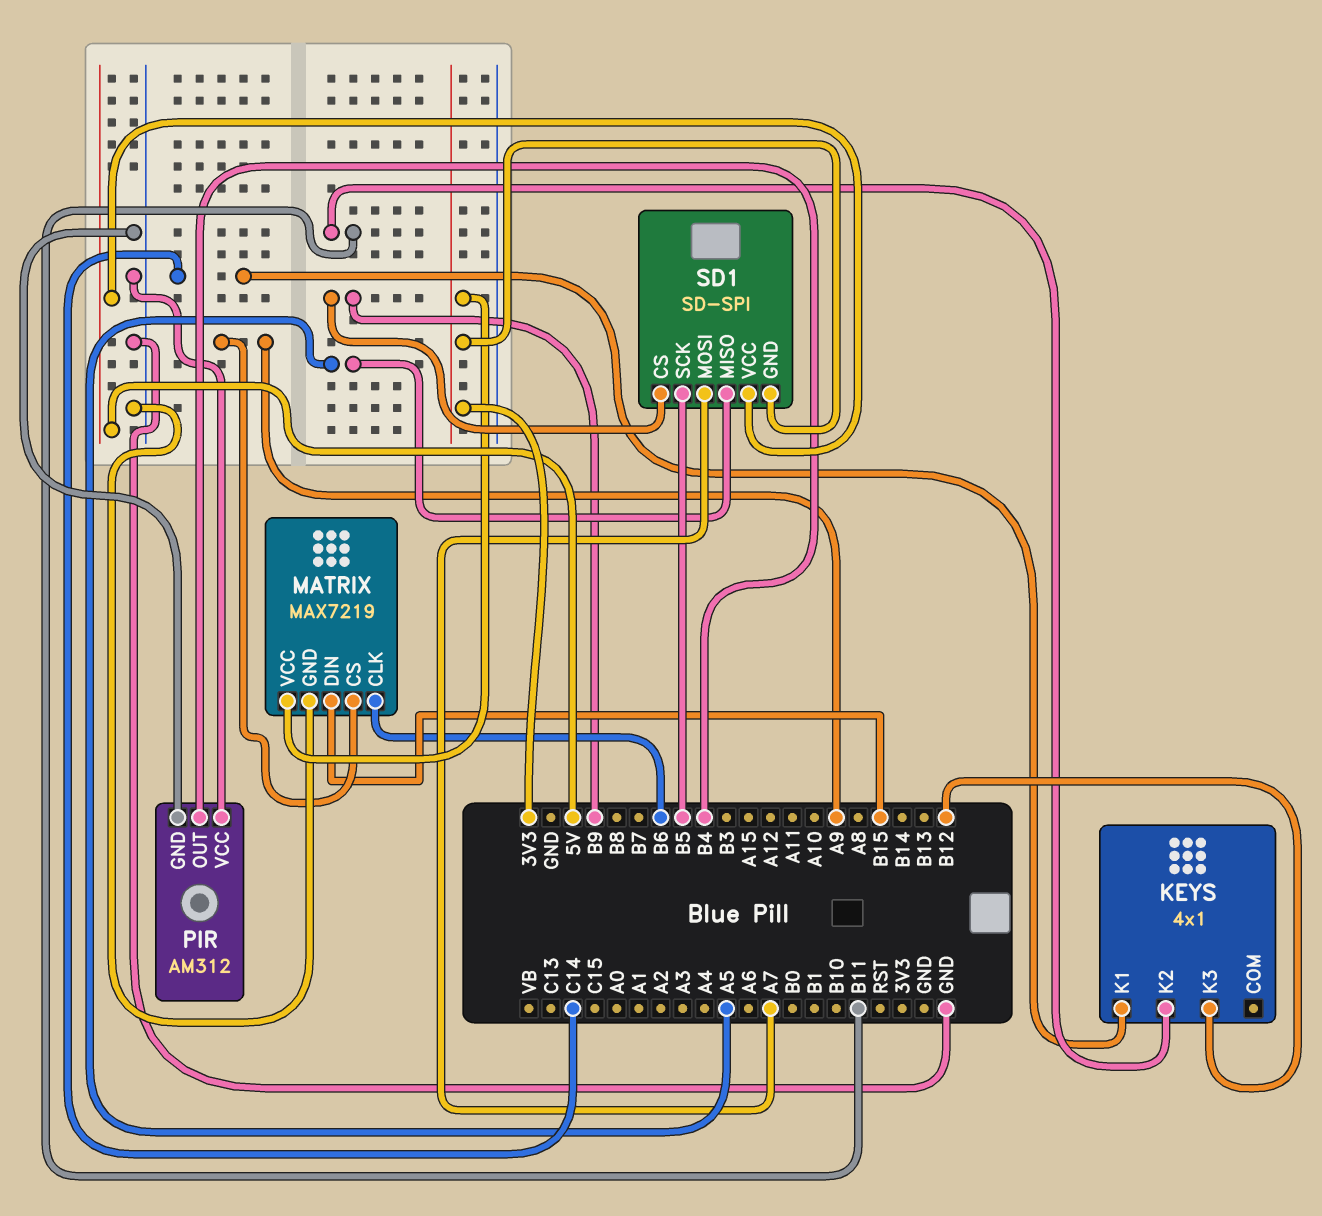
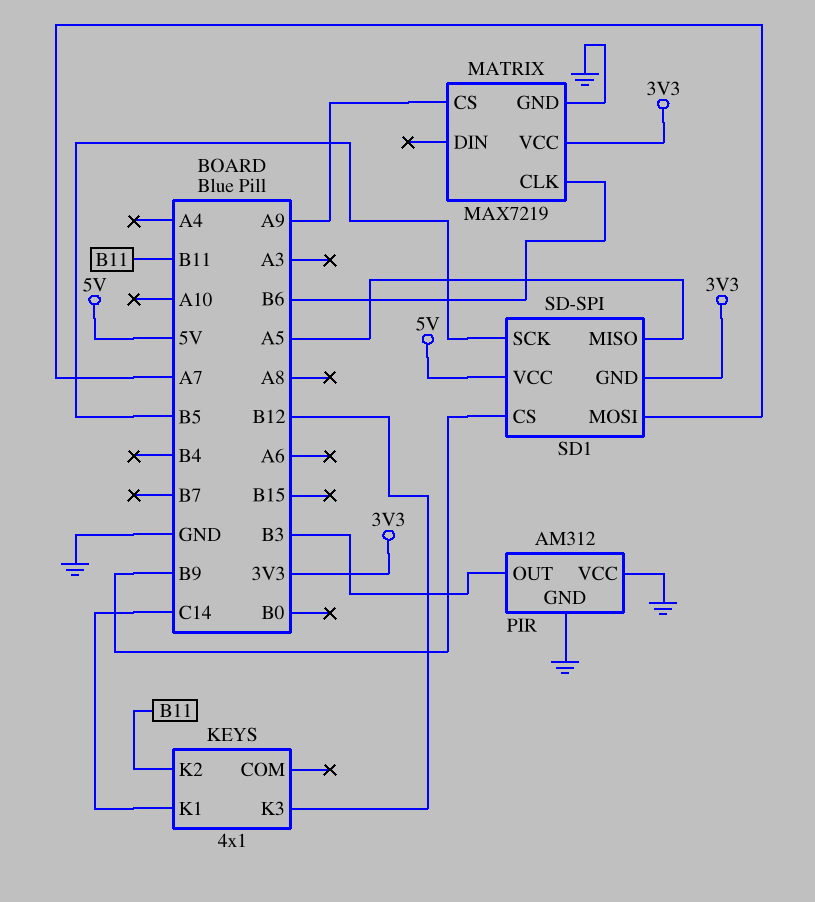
MATRIX pin DIN: B15 -> none
PIR pin OUT: B4 -> B3

